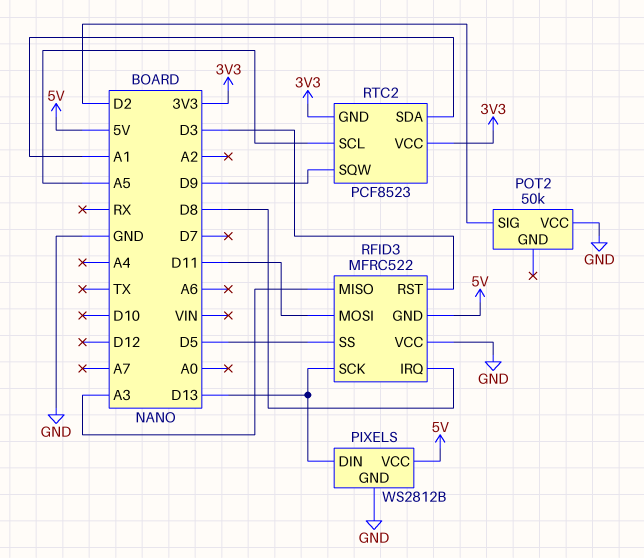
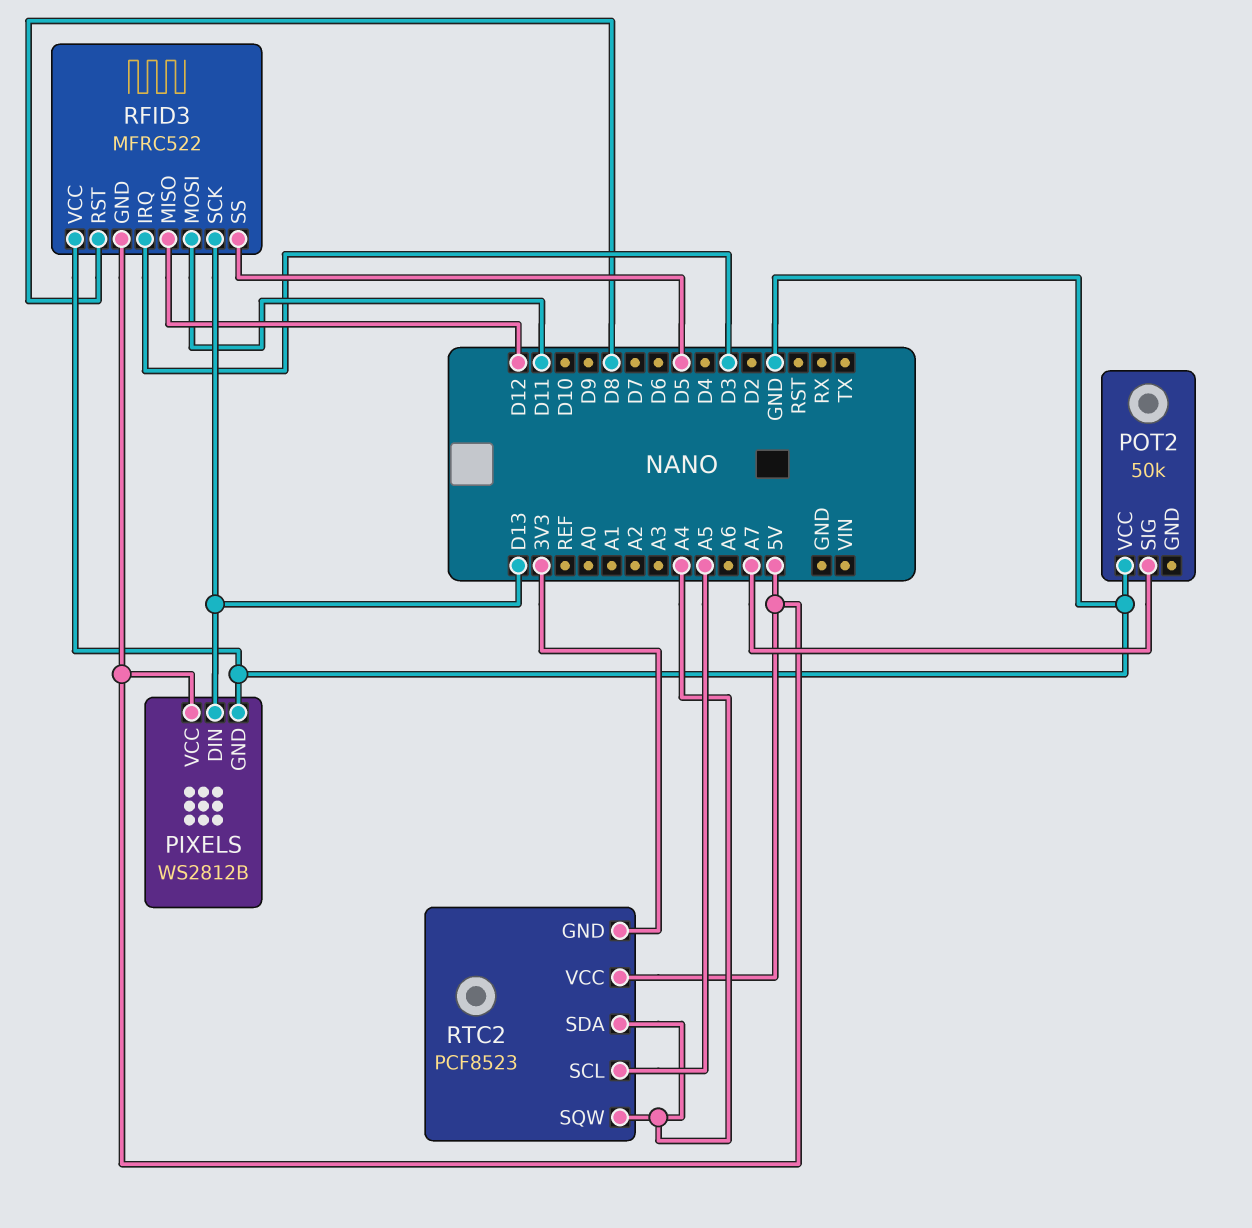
POT2 pin SIG: D2 -> A7
RFID3 pin IRQ: D8 -> D3
RFID3 pin MISO: A3 -> D12
RFID3 pin RST: D3 -> D8
RTC2 pin SDA: A1 -> A4
RTC2 pin SQW: D9 -> A4
RTC2 pin VCC: 3V3 -> 5V

